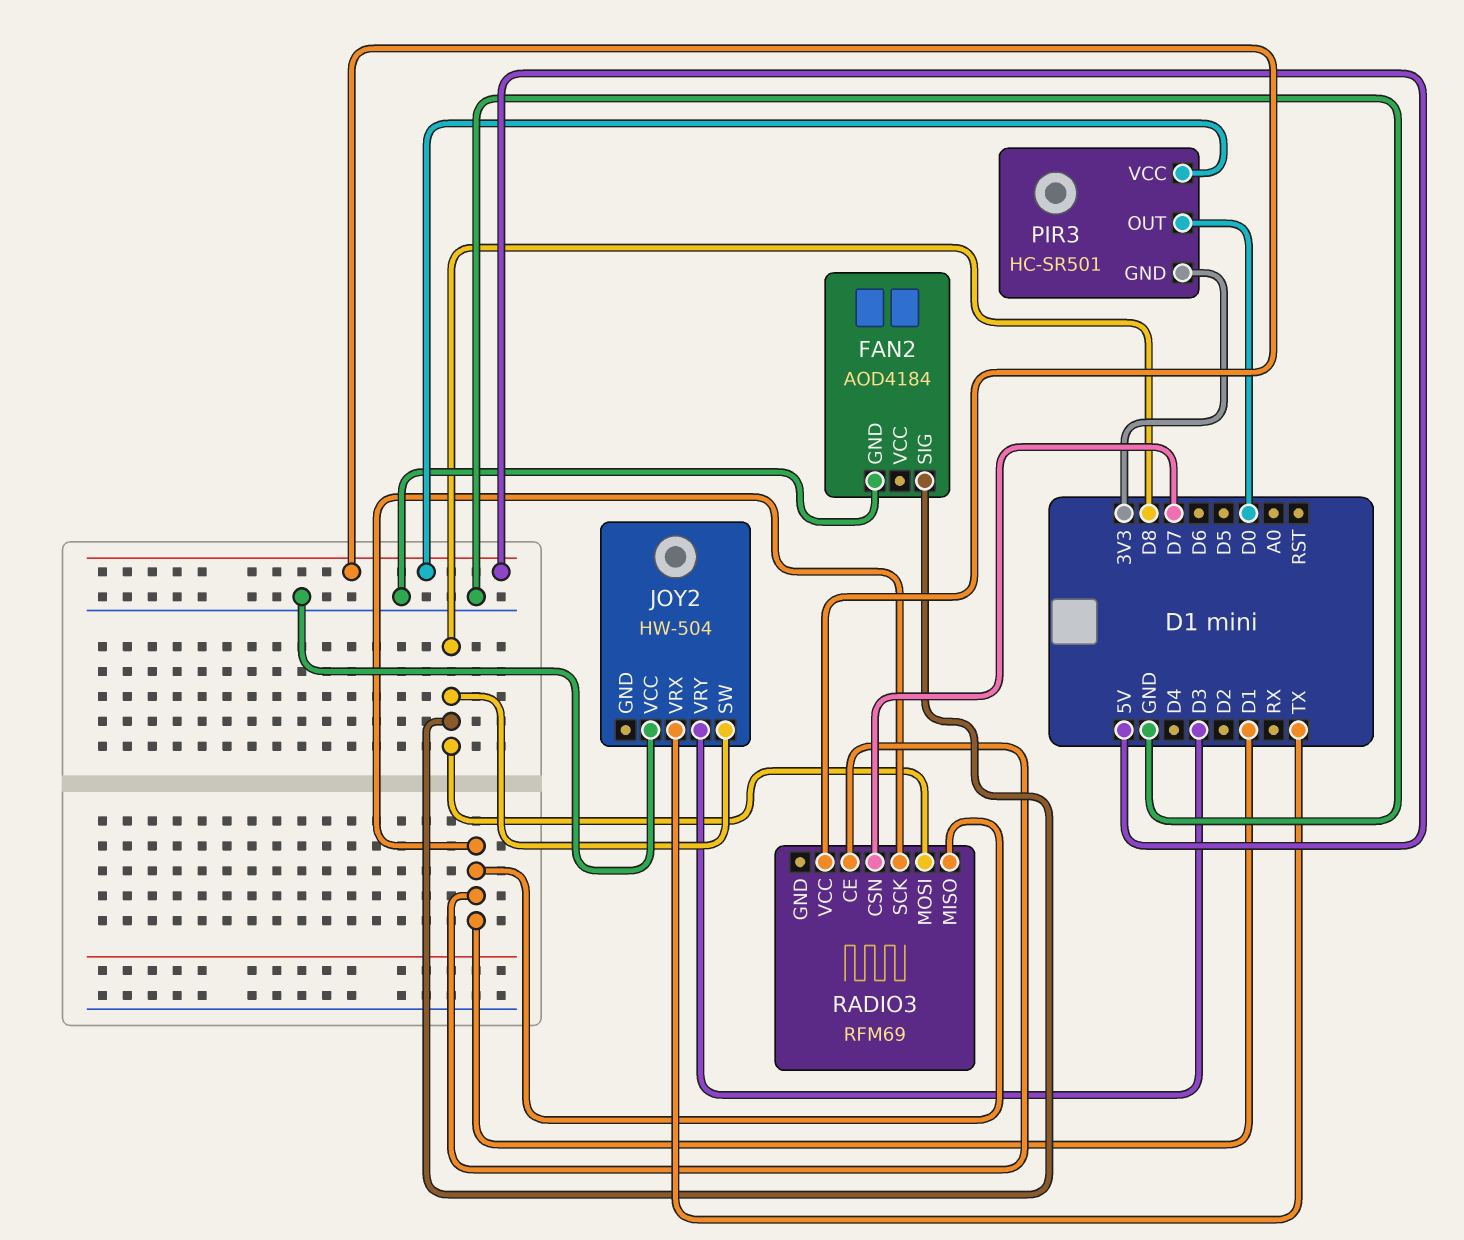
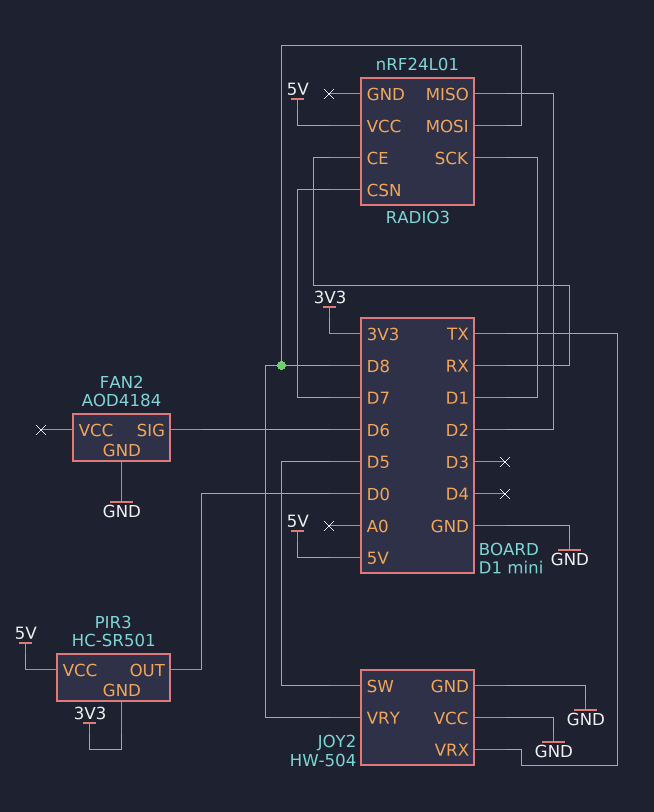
FAN2 pin SIG: D8 -> D6
JOY2 pin GND: none -> GND
JOY2 pin SW: D8 -> D5
JOY2 pin VRY: D3 -> D8
RADIO3: RFM69 -> nRF24L01
RADIO3 pin CE: D1 -> RX
RADIO3 pin MISO: D1 -> D2

